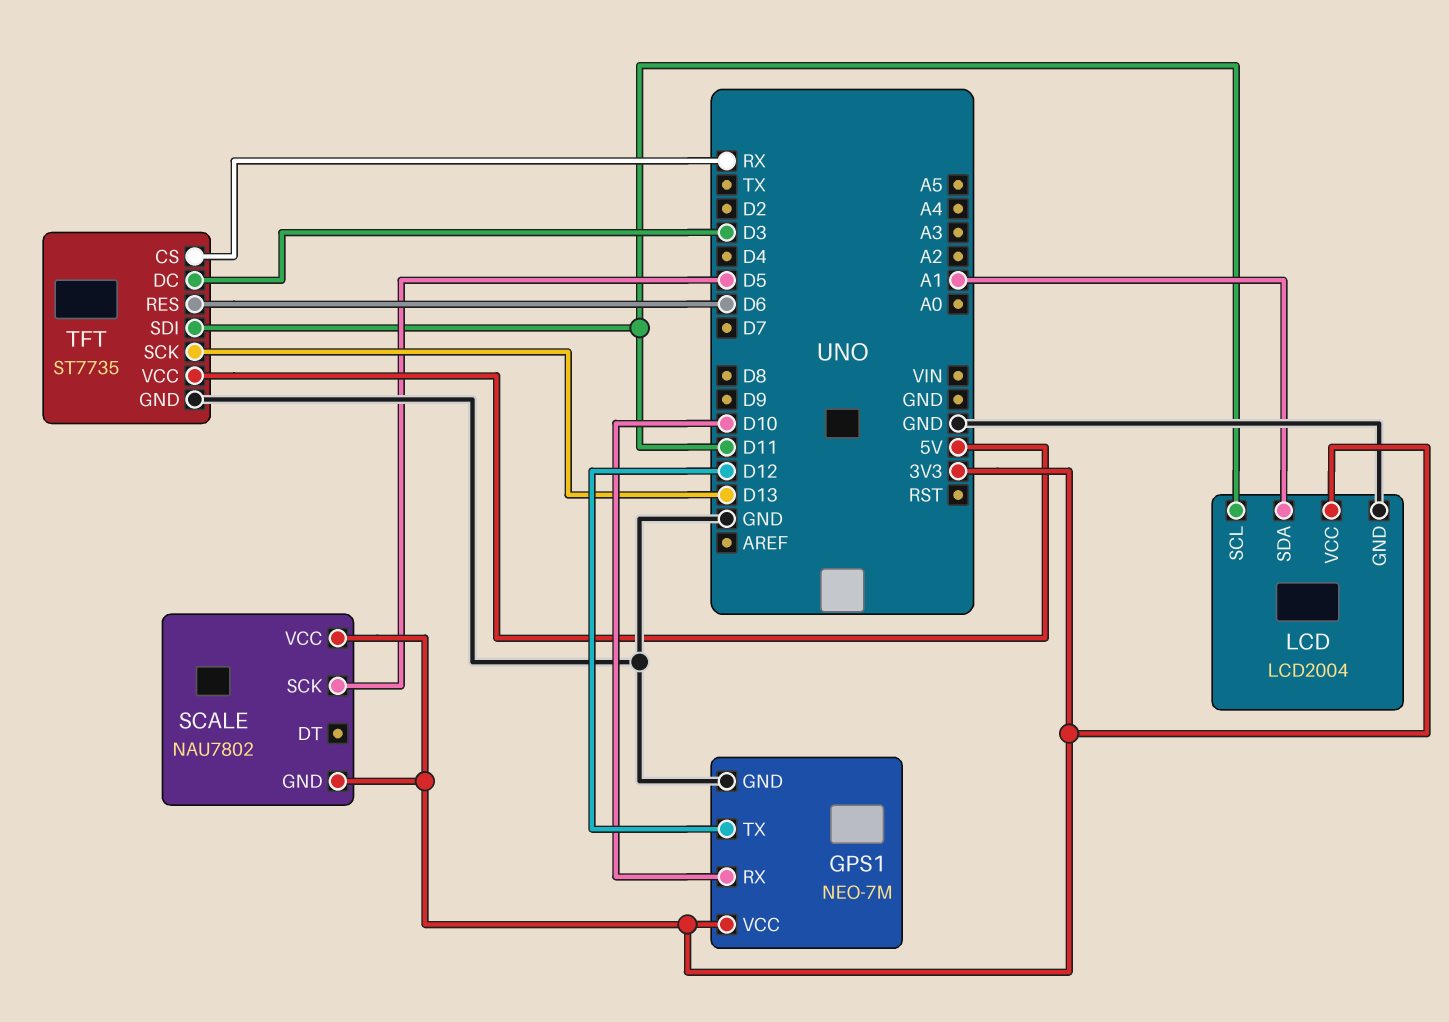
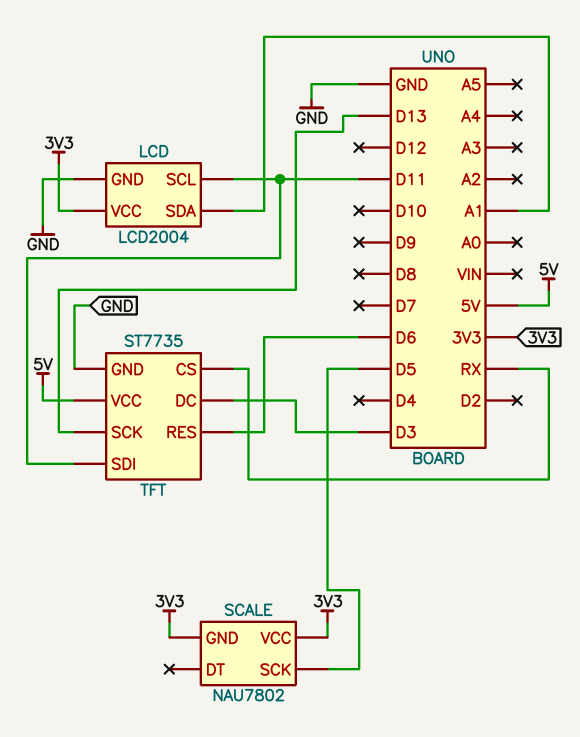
GPS1: NEO-7M -> none
GPS1 pin GND: GND -> none
GPS1 pin RX: D10 -> none
GPS1 pin TX: D12 -> none
GPS1 pin VCC: 3V3 -> none

